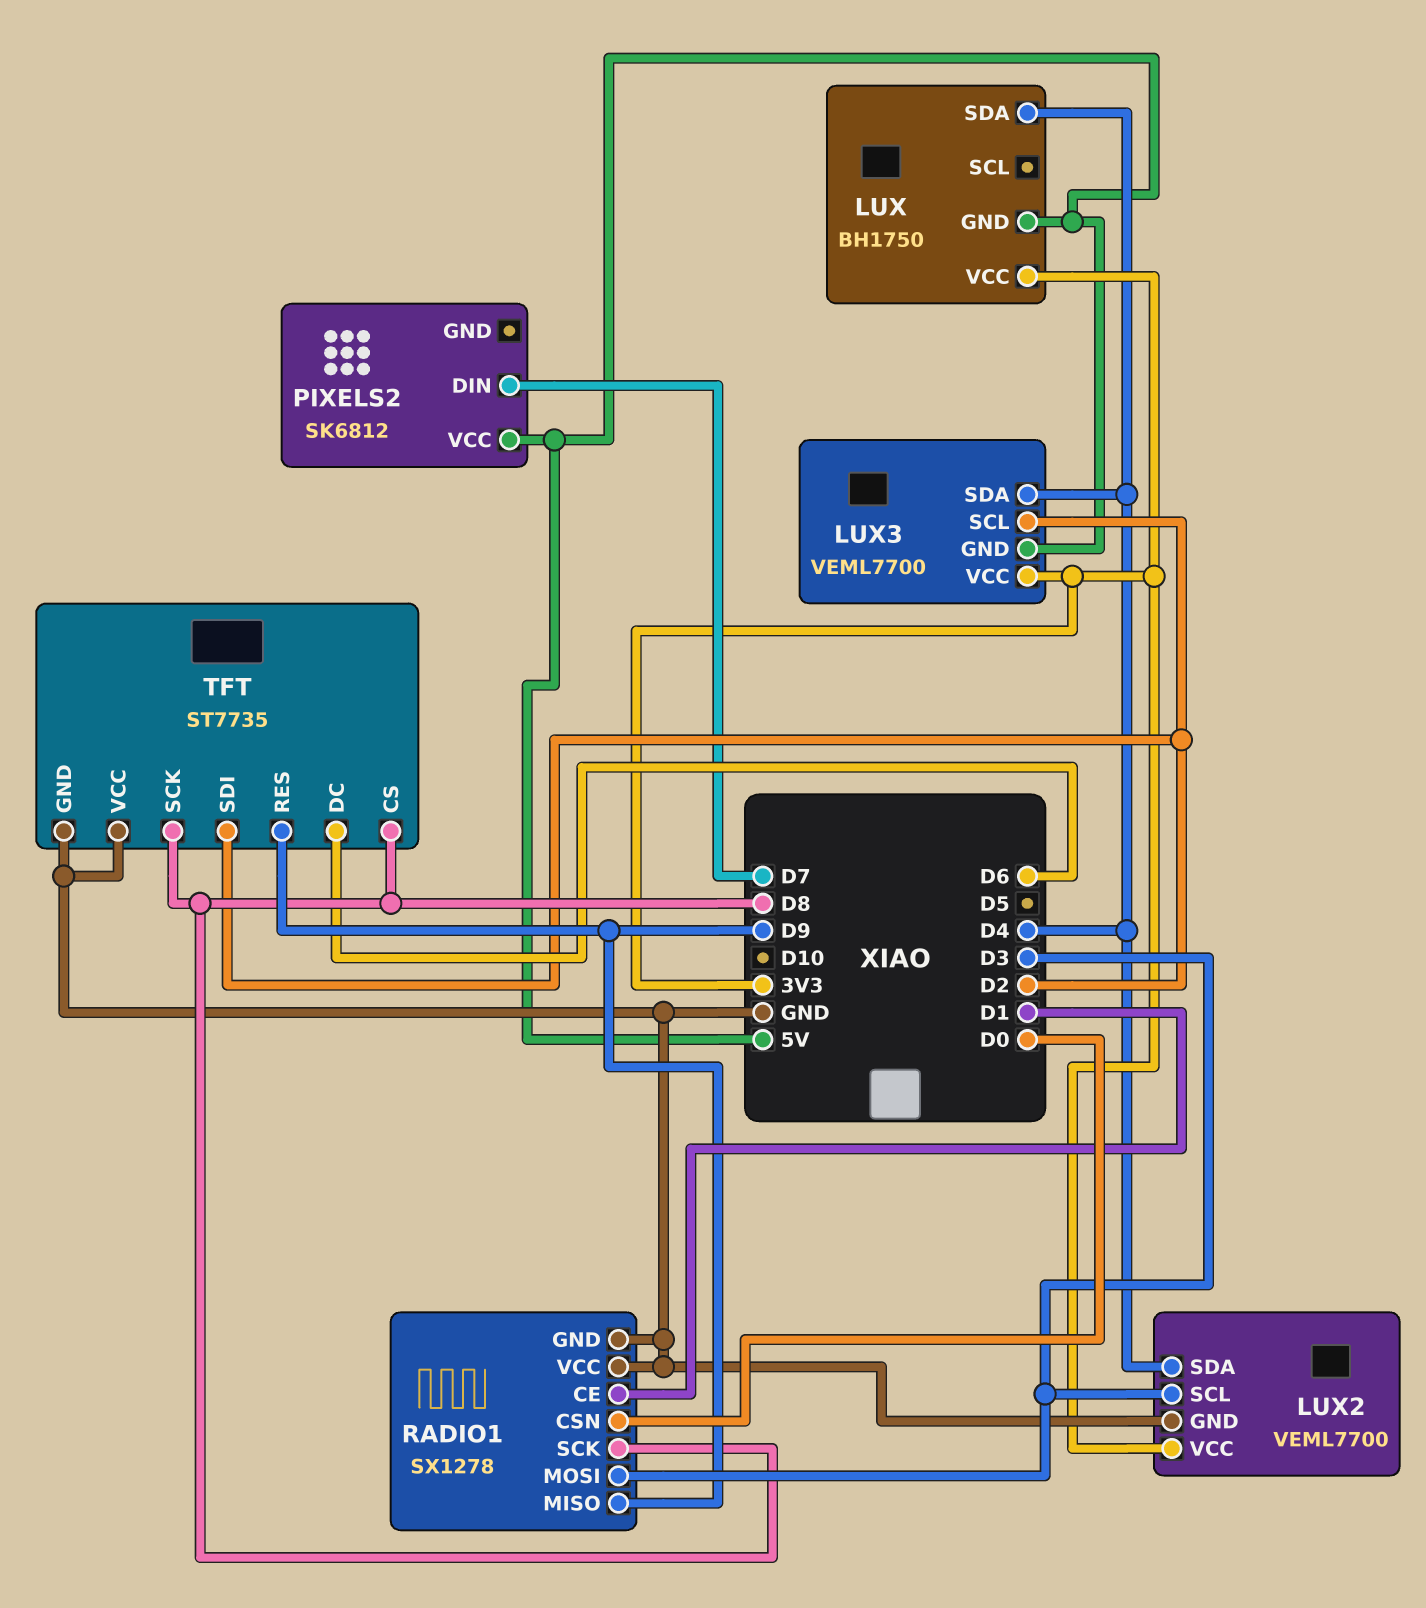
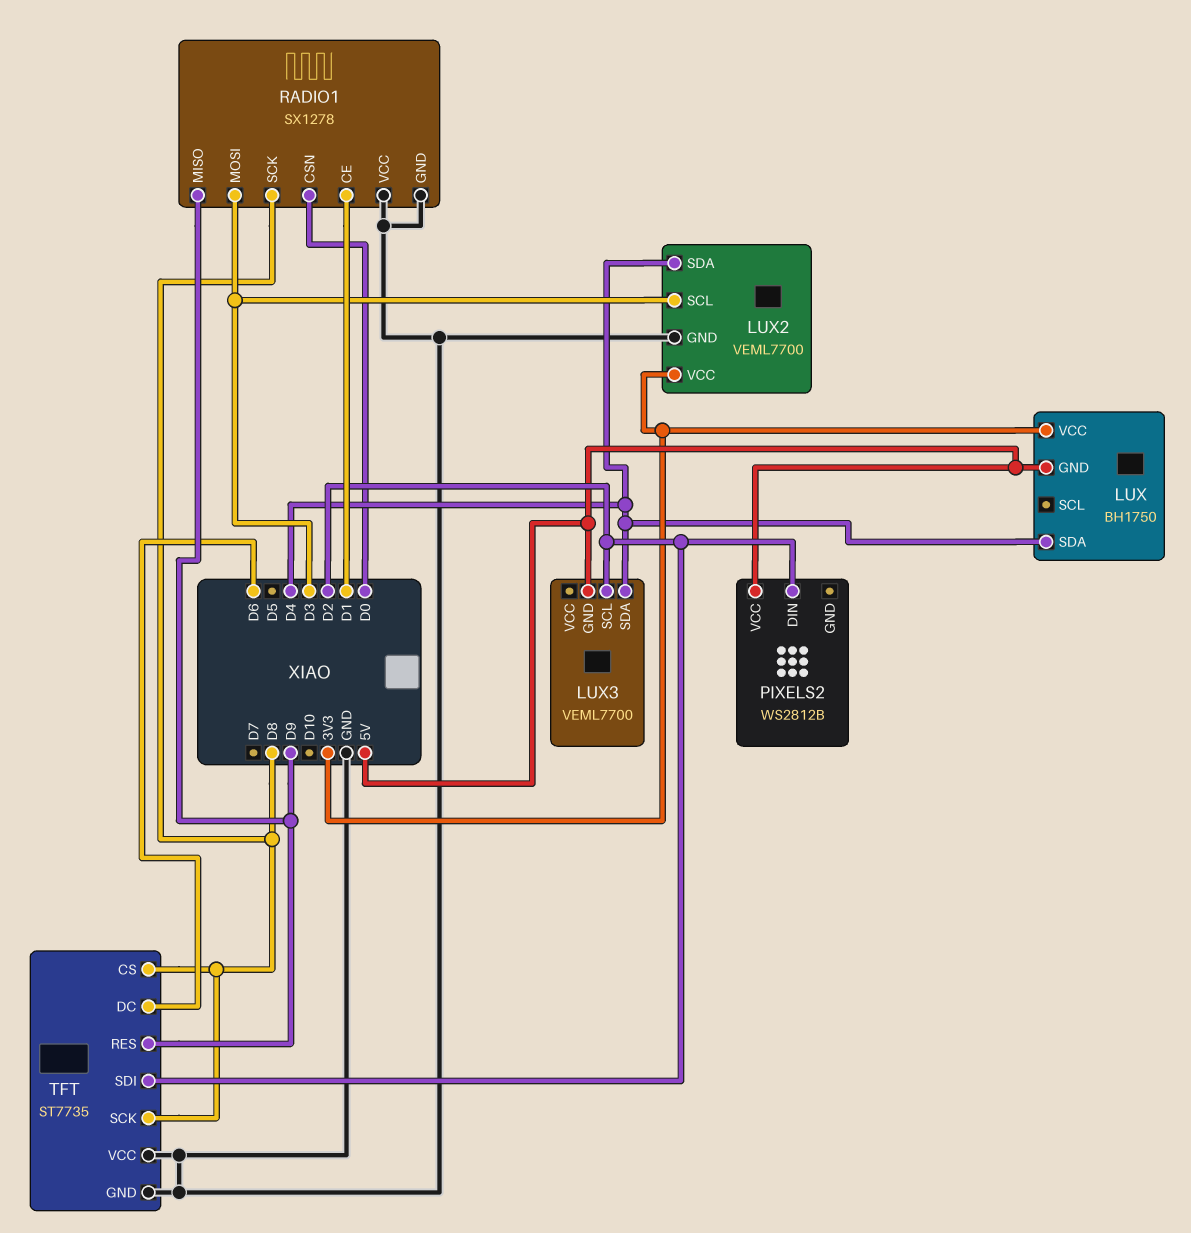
LUX3 pin VCC: 3V3 -> none
PIXELS2: SK6812 -> WS2812B
PIXELS2 pin DIN: D7 -> D2

